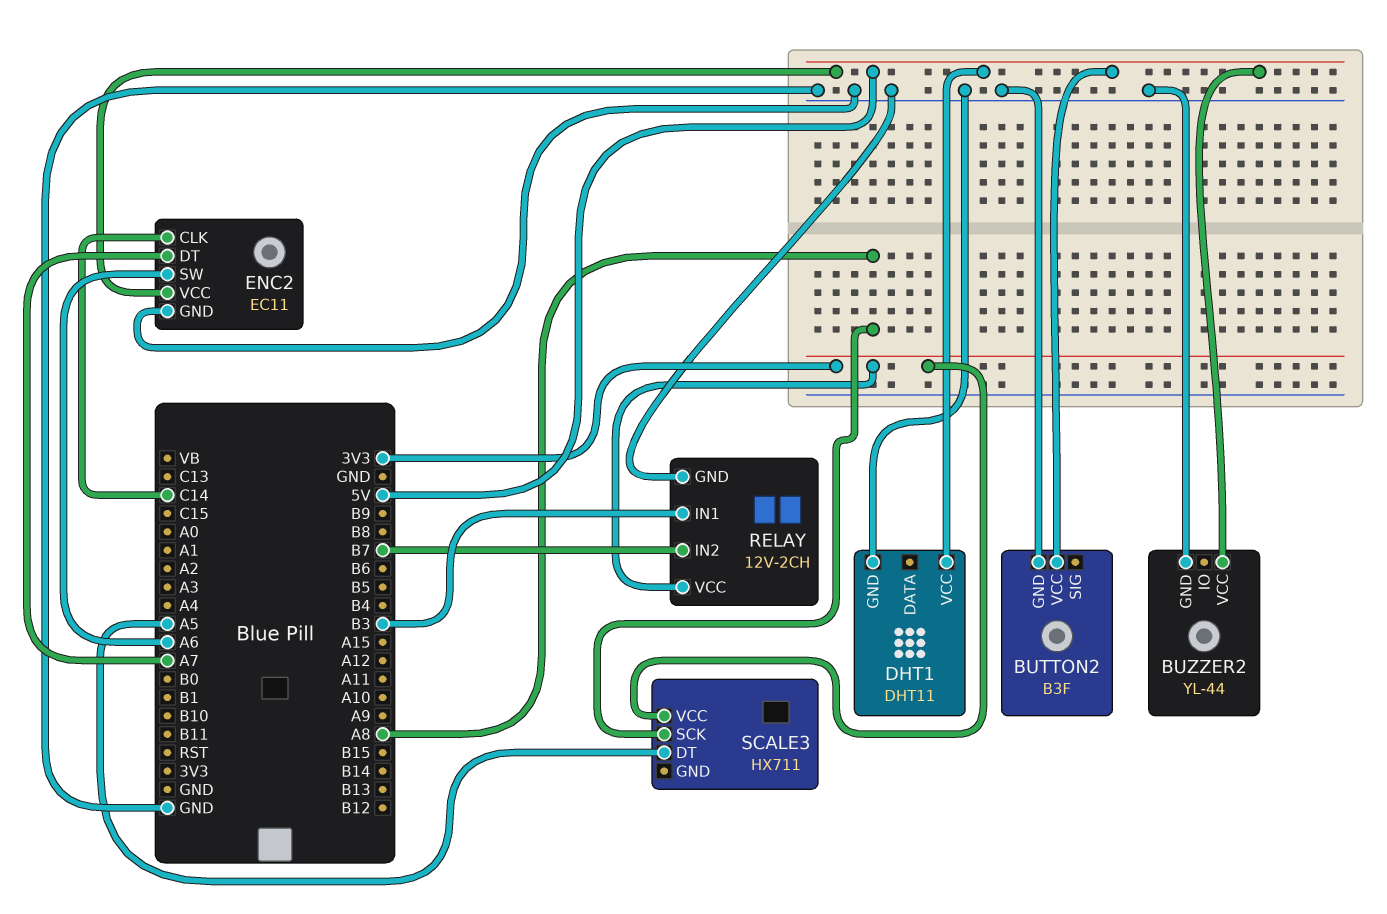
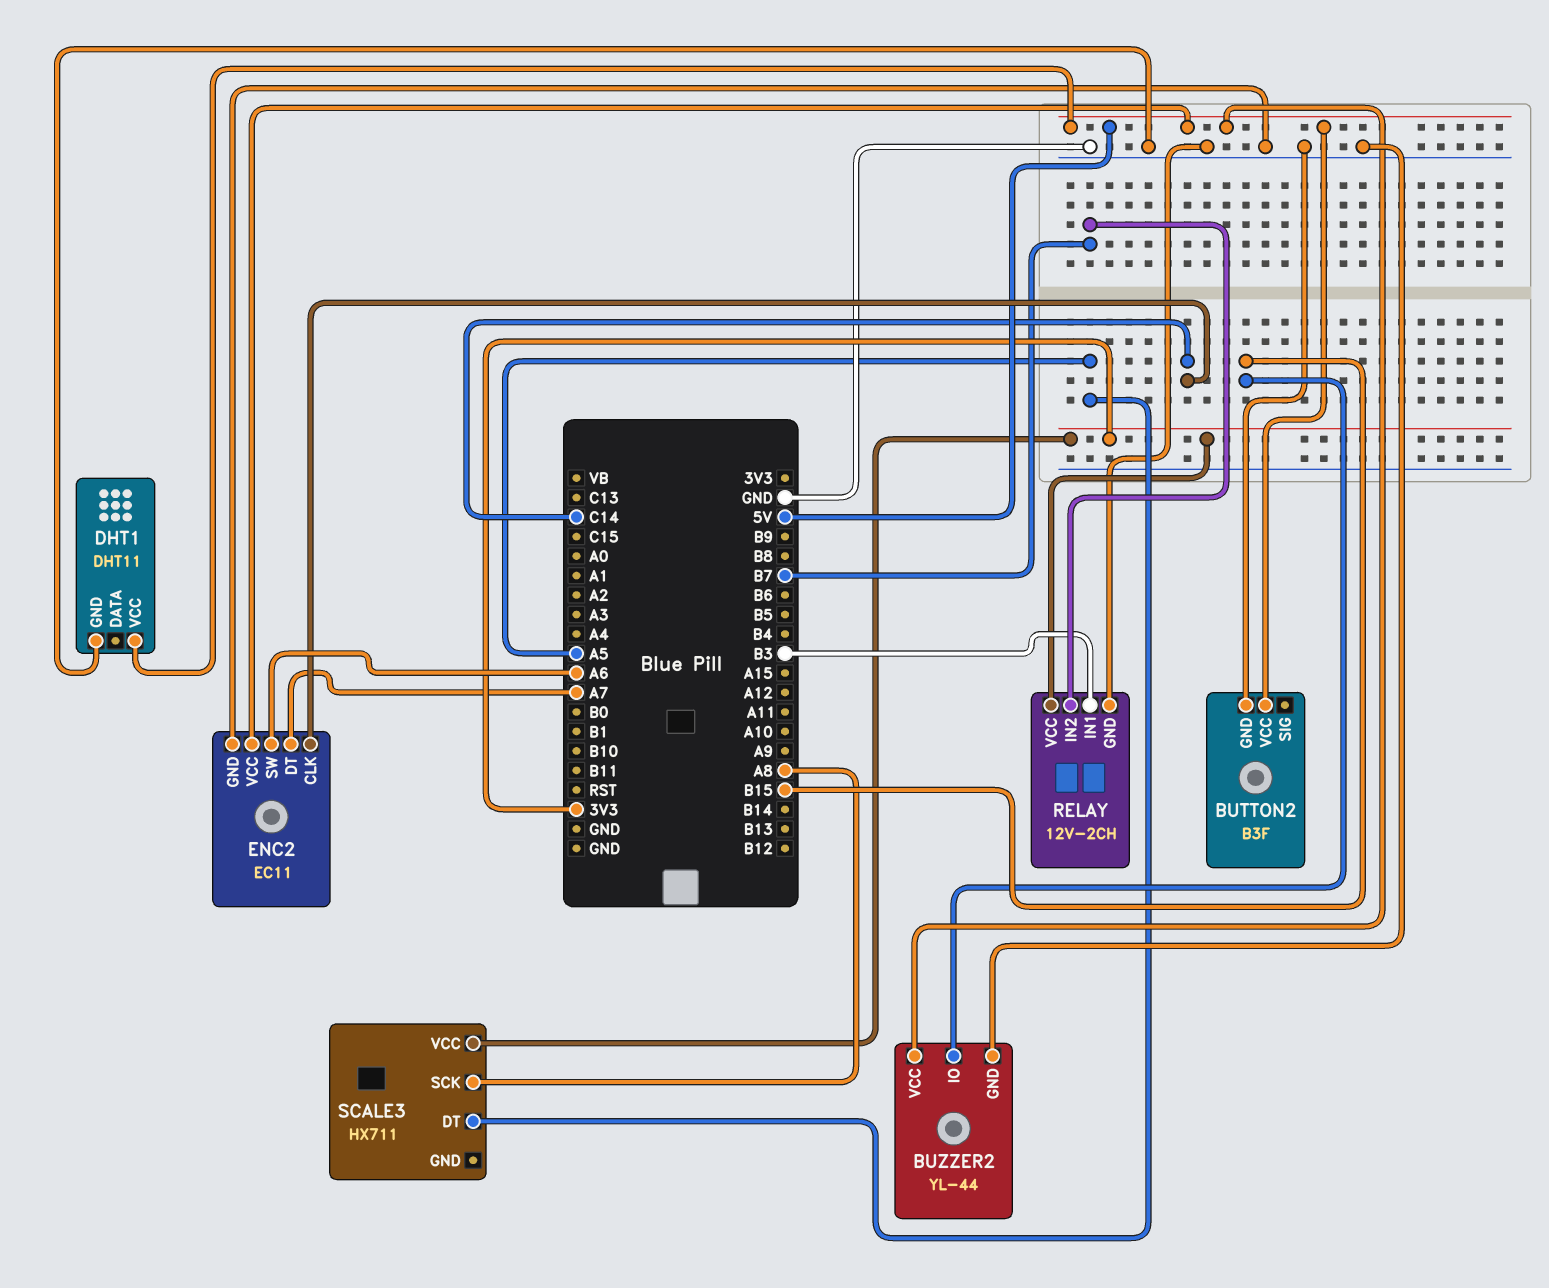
BUZZER2 pin IO: none -> B15

